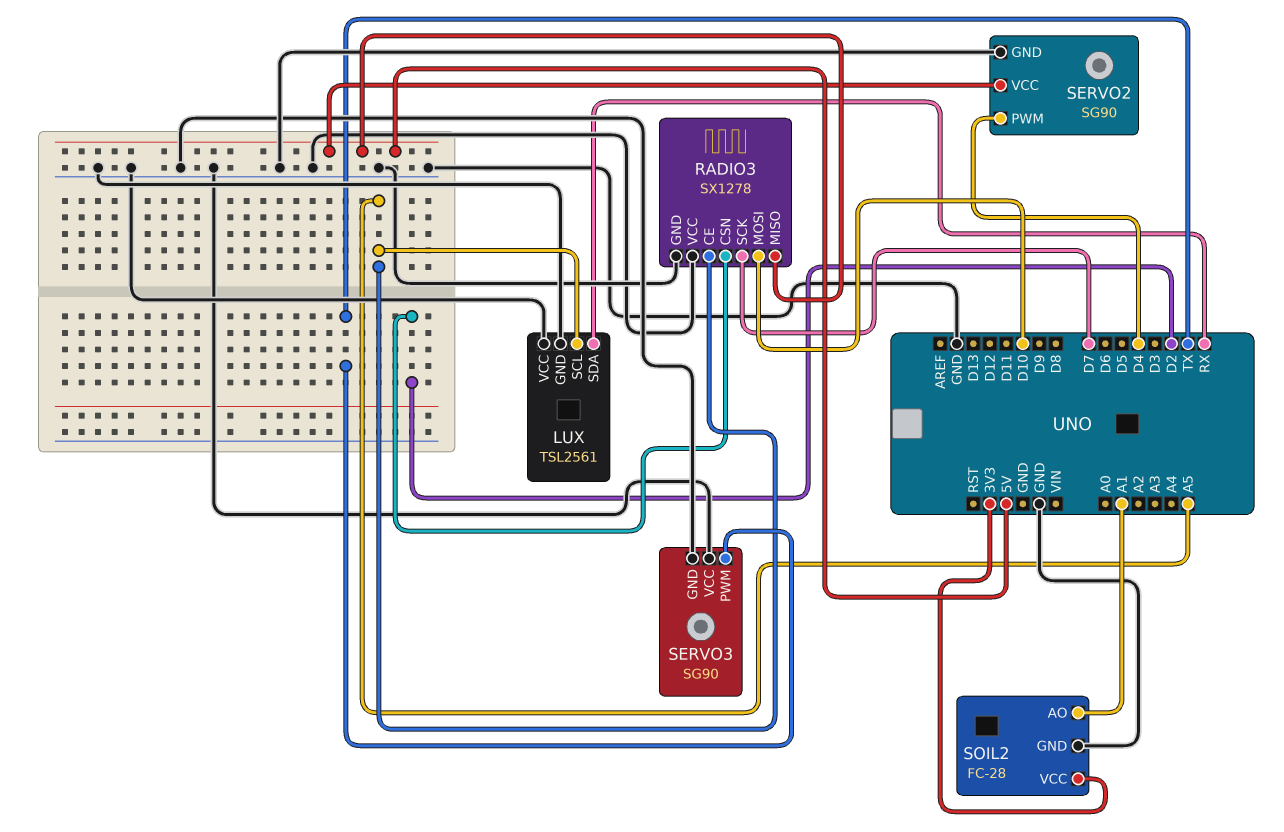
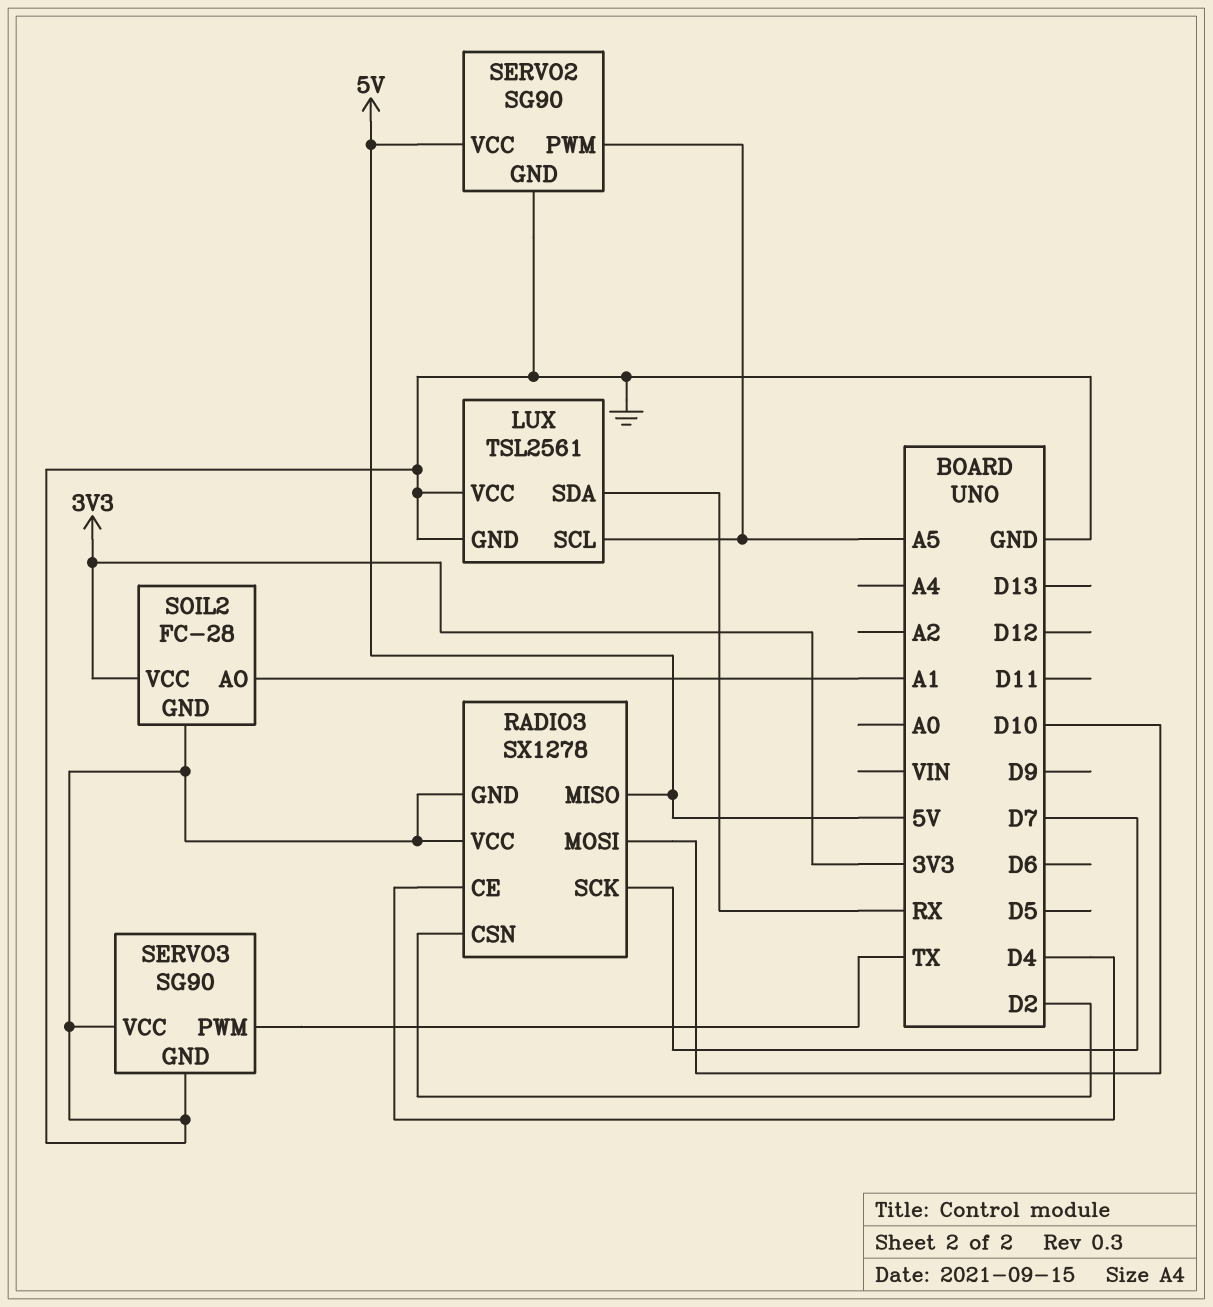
RADIO3 pin CE: A5 -> D4
SERVO2 pin PWM: D4 -> A5

